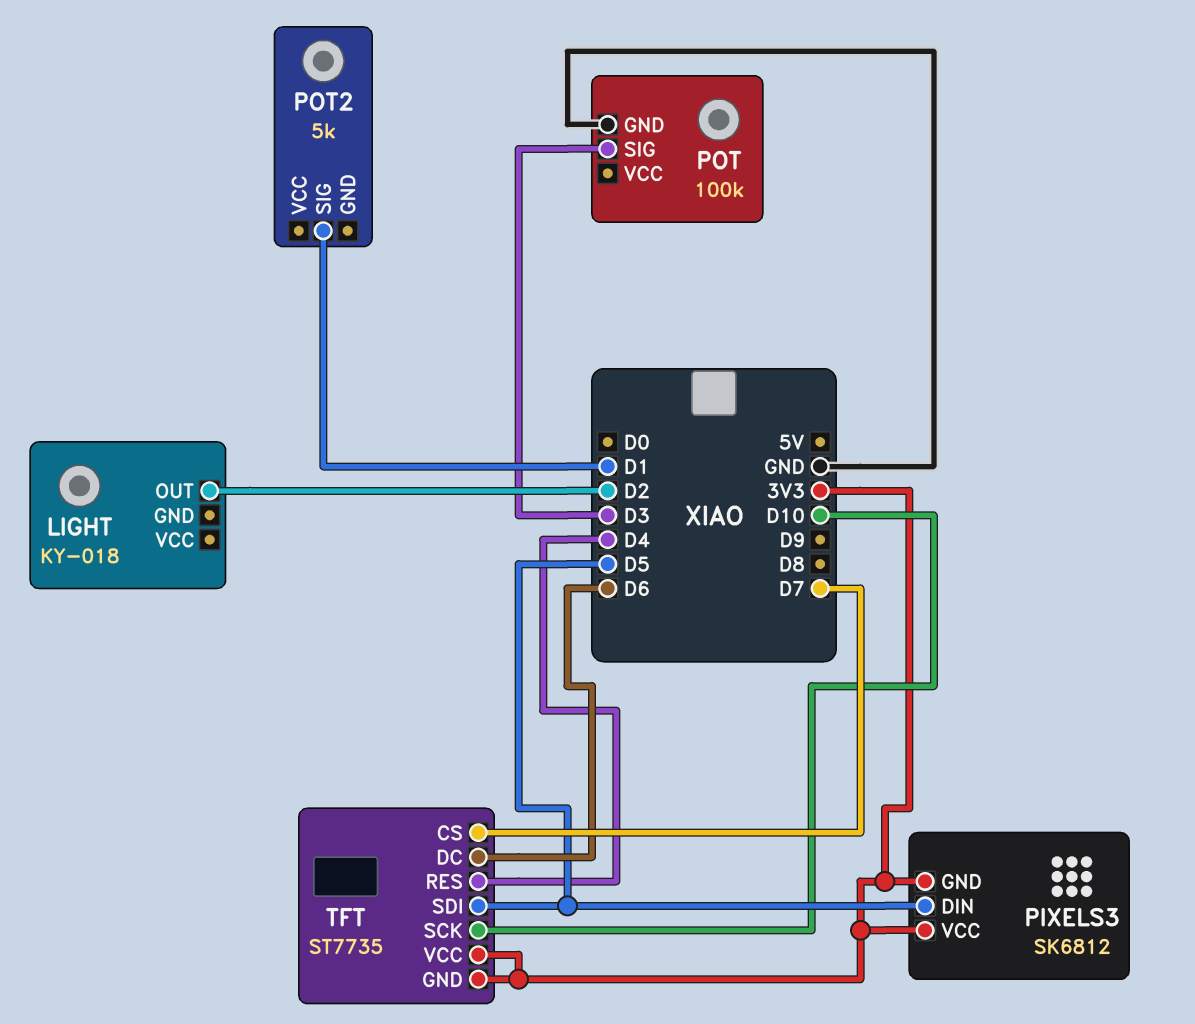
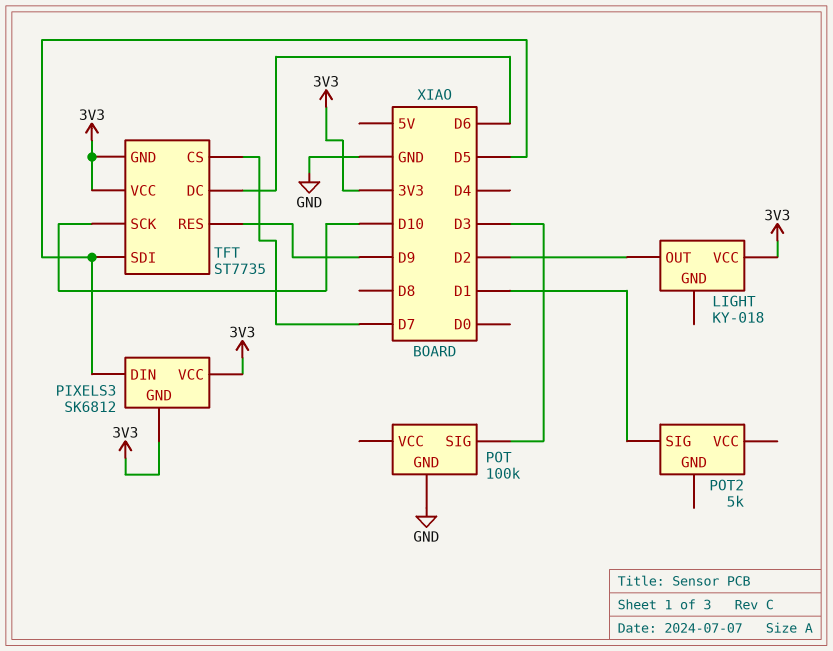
LIGHT pin VCC: none -> 3V3
TFT pin RES: D4 -> D9

